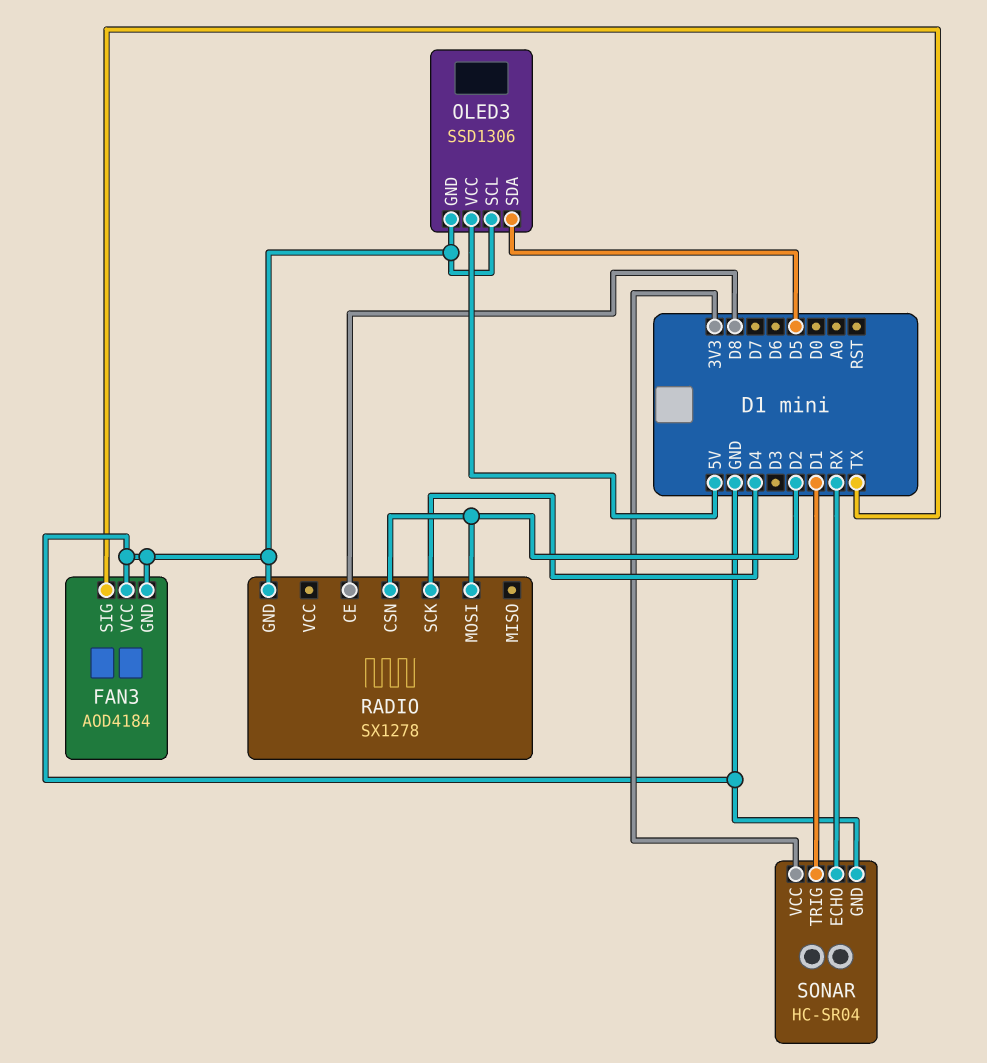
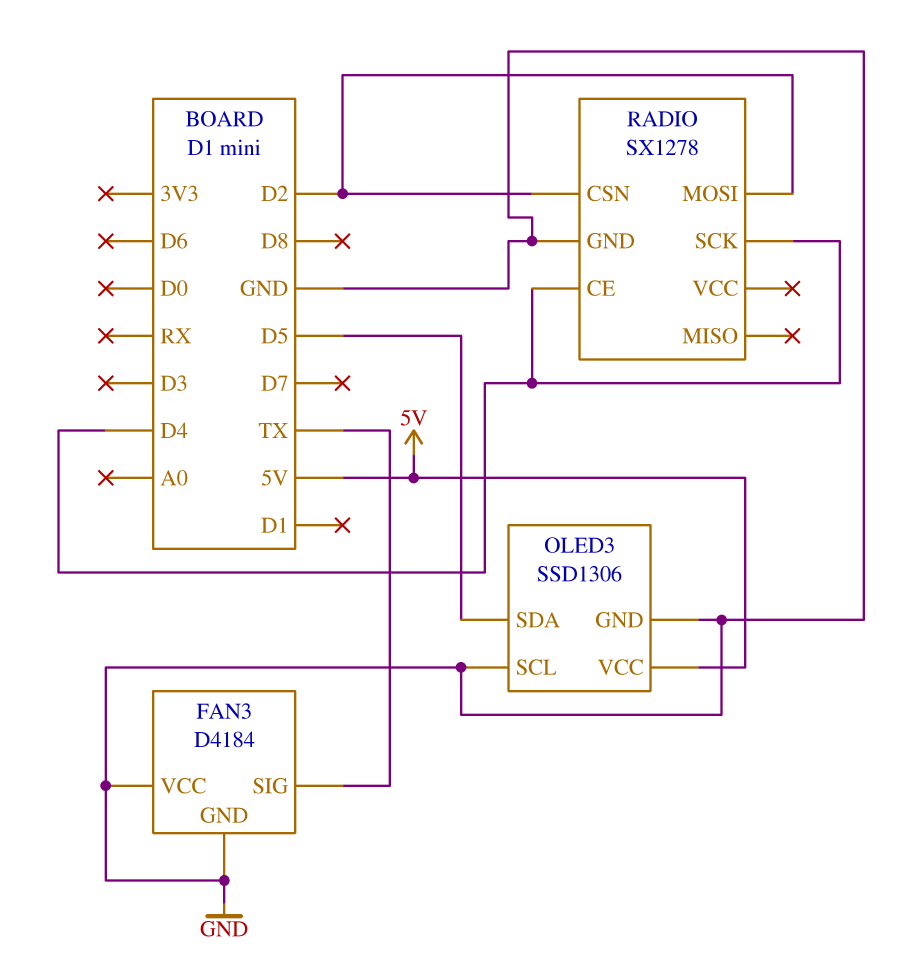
FAN3: AOD4184 -> D4184
RADIO pin CE: D8 -> D4
SONAR: HC-SR04 -> none
SONAR pin ECHO: RX -> none
SONAR pin GND: GND -> none
SONAR pin TRIG: D1 -> none
SONAR pin VCC: 3V3 -> none

